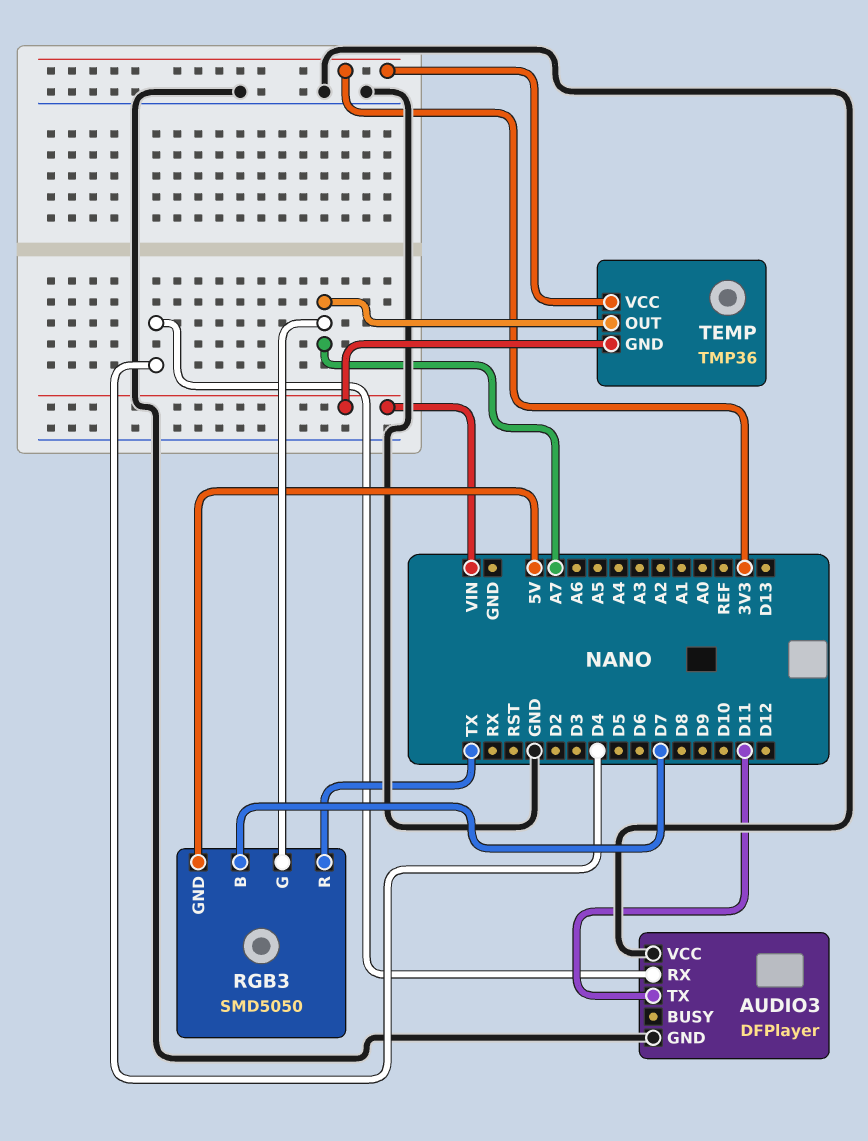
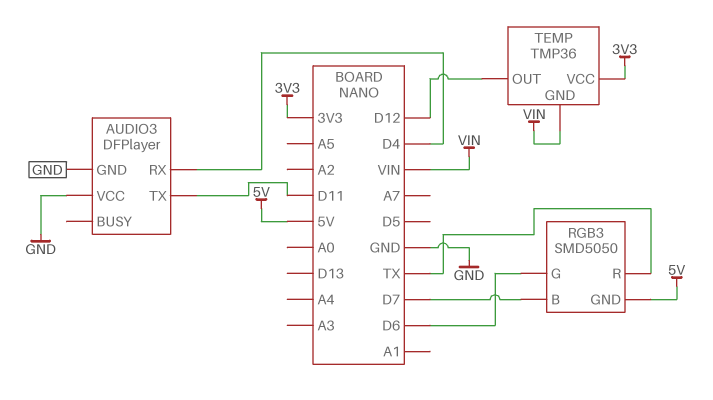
RGB3 pin G: A7 -> D6
TEMP pin OUT: A7 -> D12

